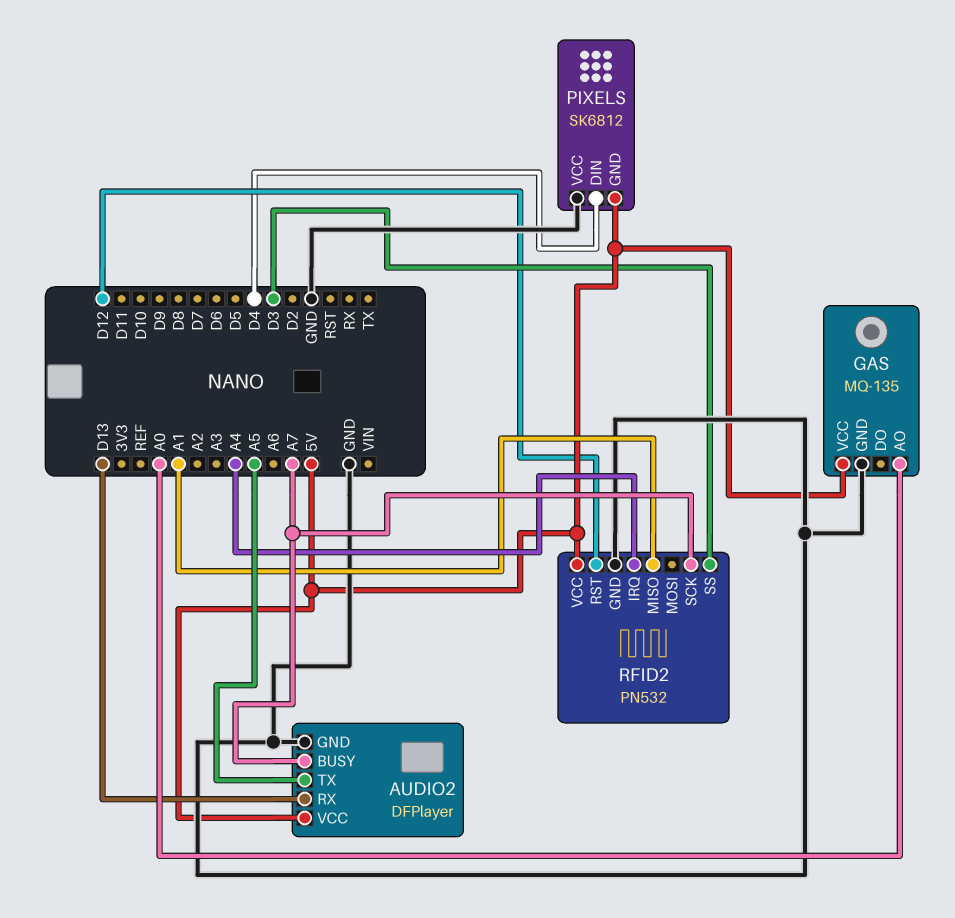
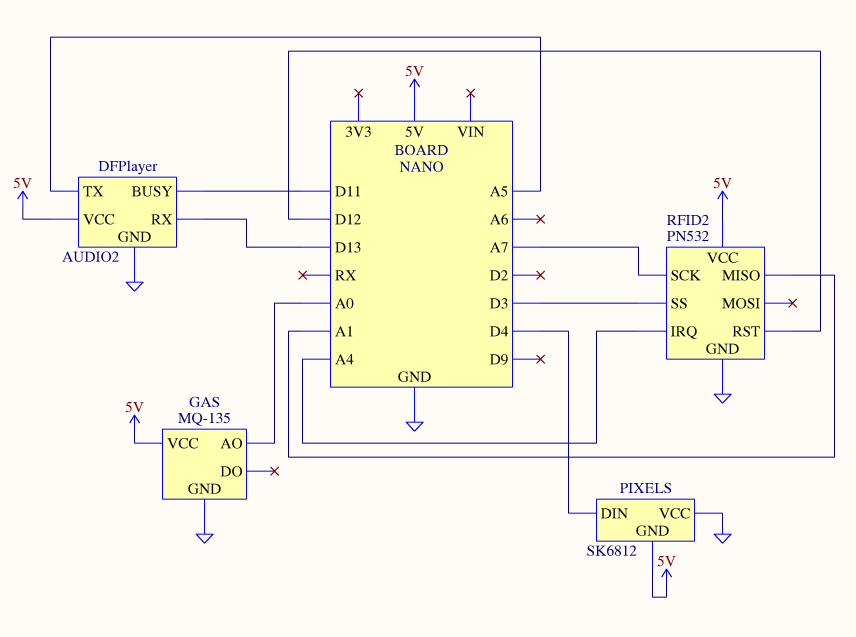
AUDIO2 pin BUSY: A7 -> D11

